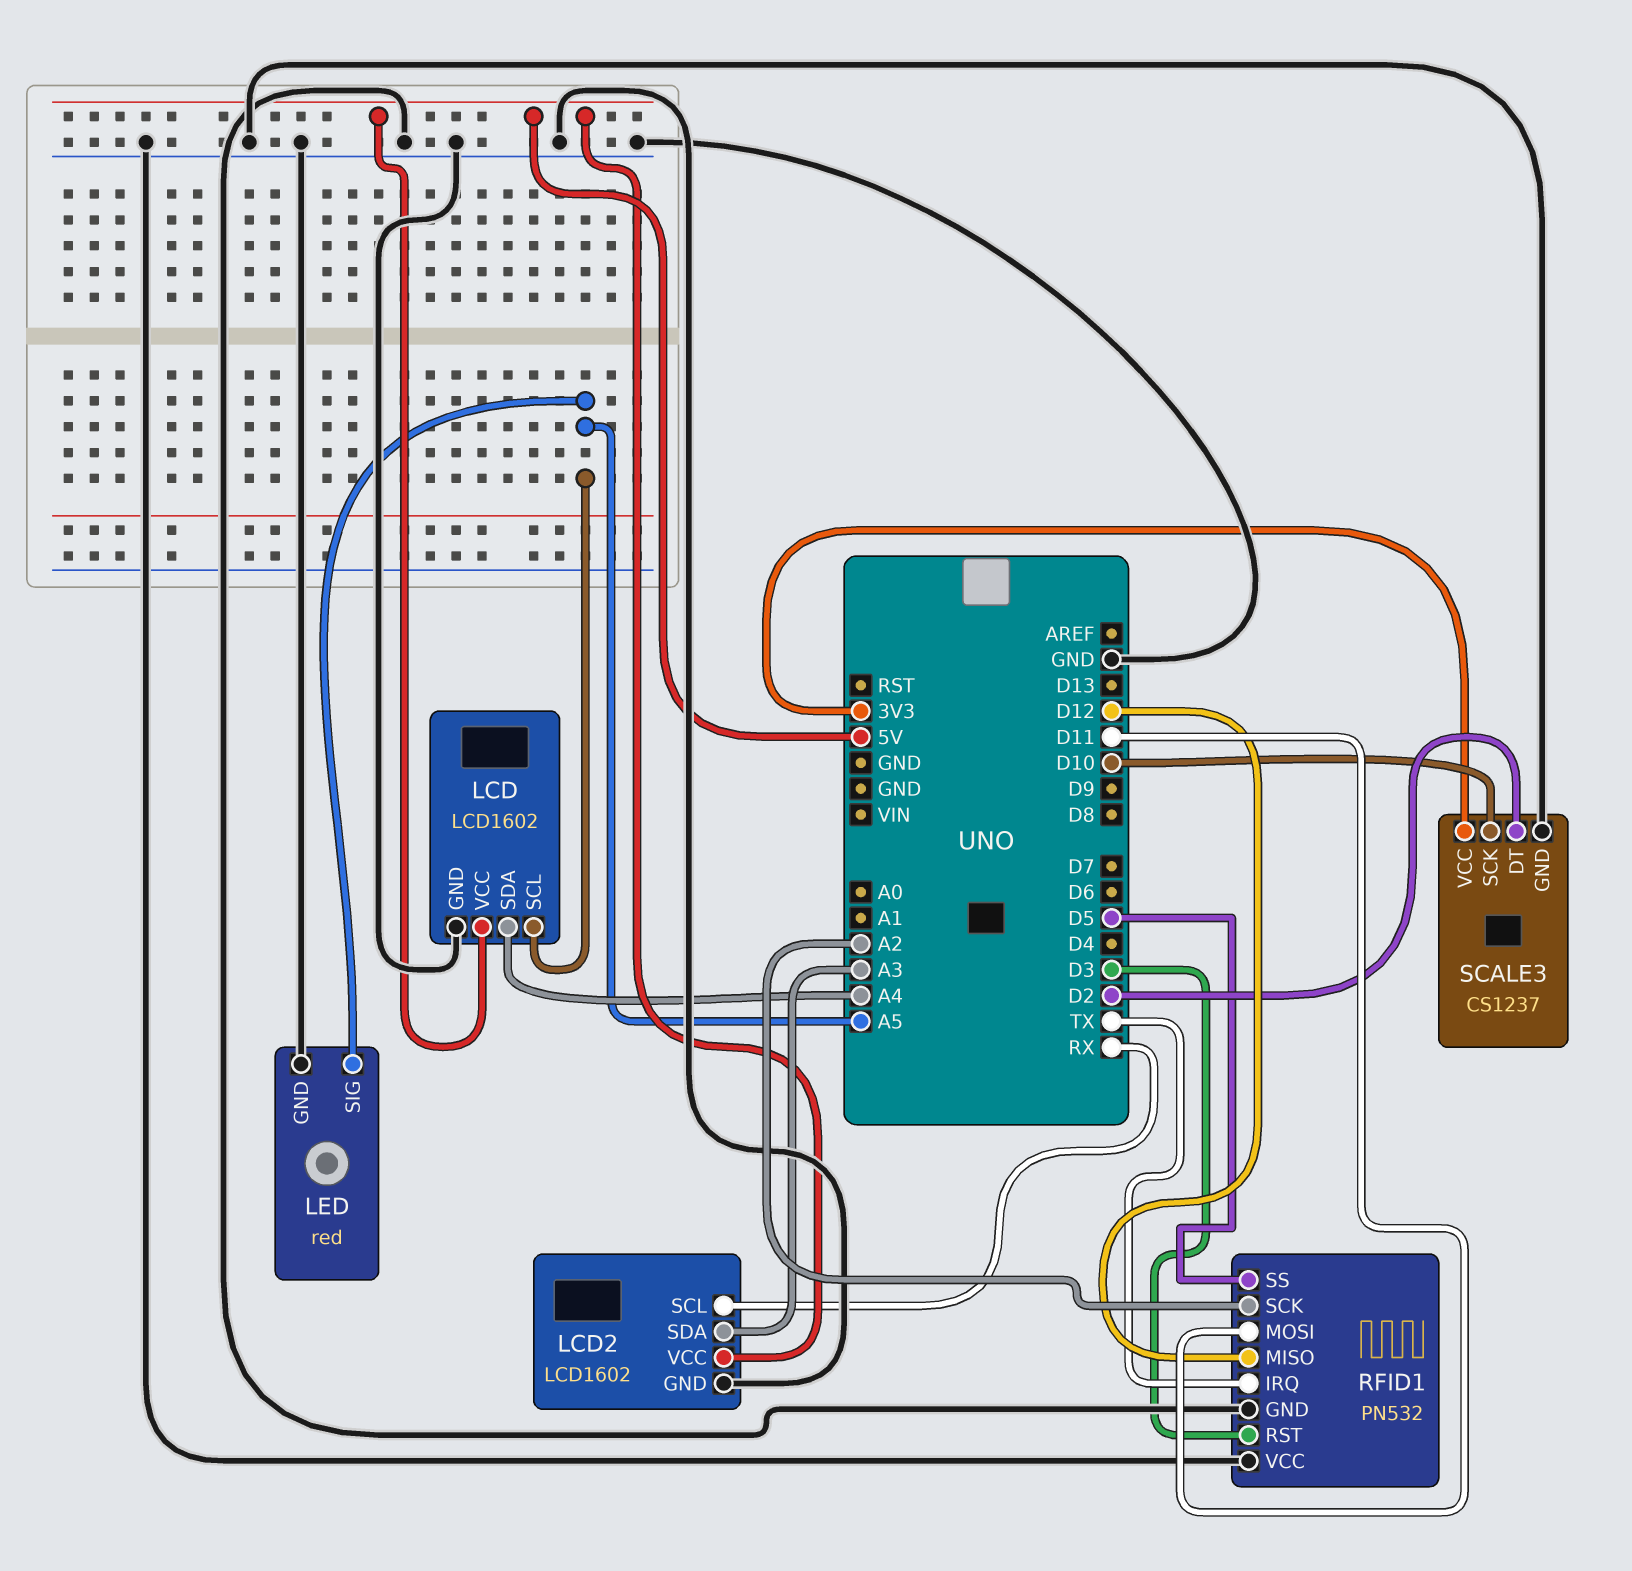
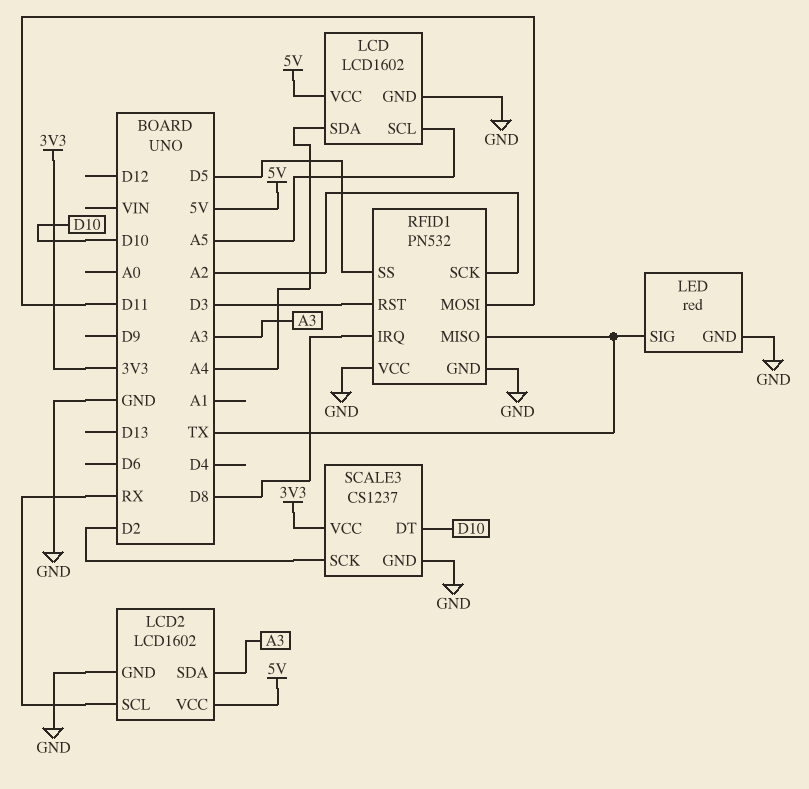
LED pin SIG: A5 -> TX
RFID1 pin IRQ: TX -> D8
RFID1 pin MISO: D12 -> TX
SCALE3 pin DT: D2 -> D10
SCALE3 pin SCK: D10 -> D2

